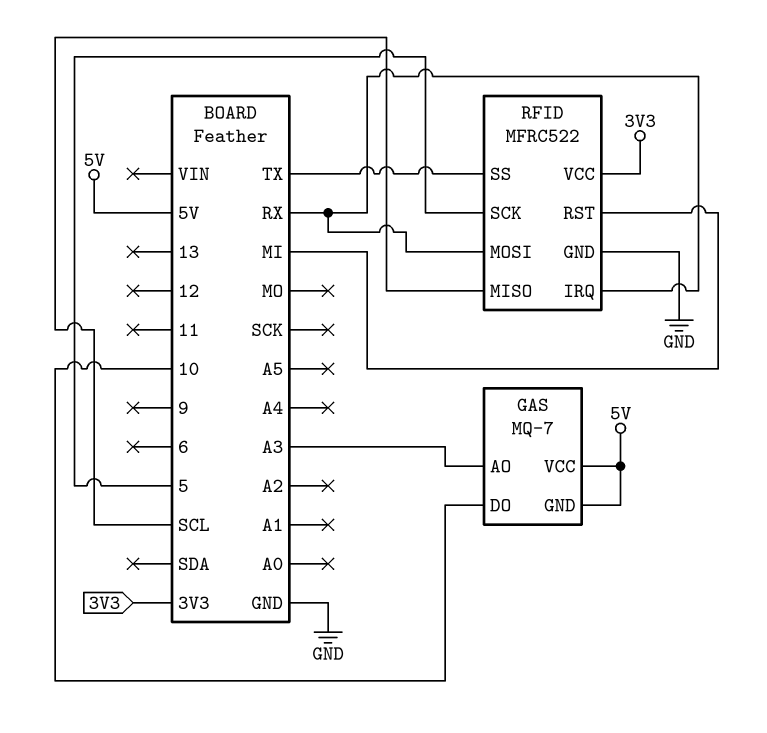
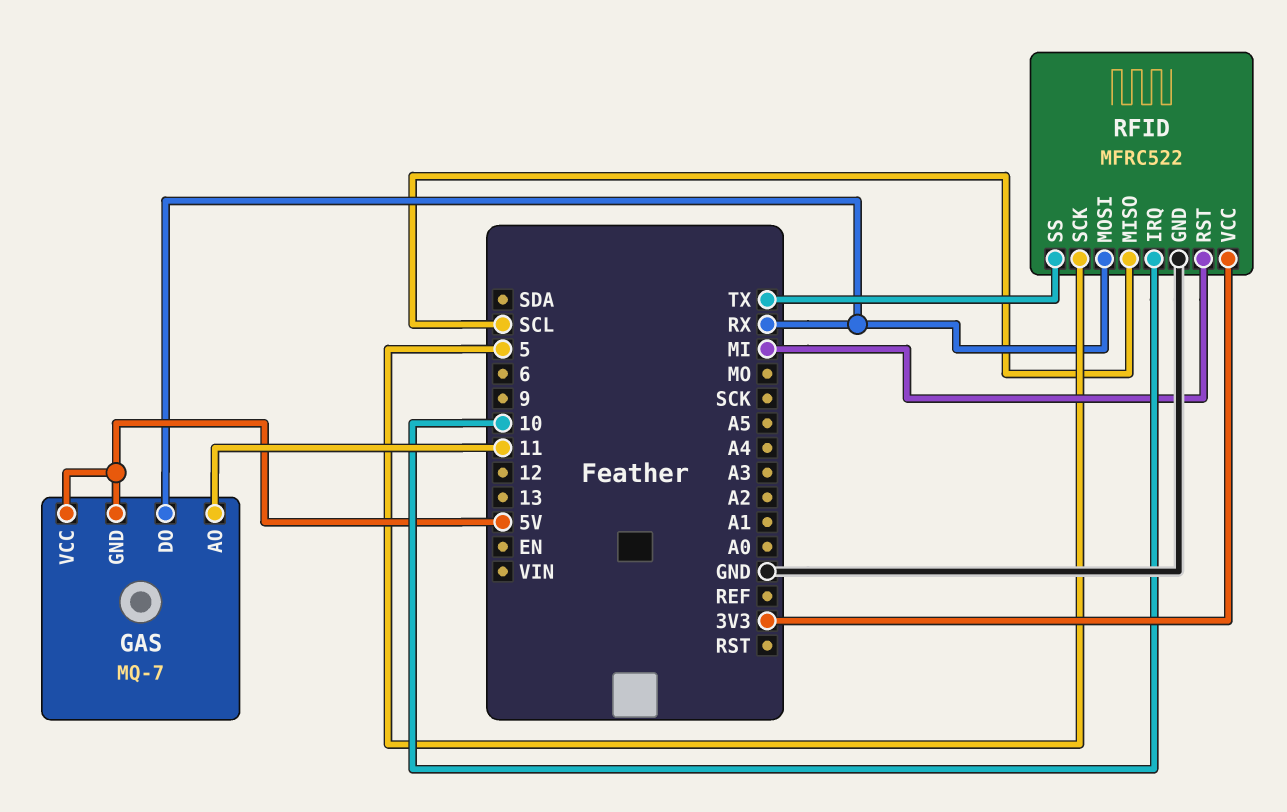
GAS pin AO: A3 -> 11
GAS pin DO: 10 -> RX
RFID pin IRQ: RX -> 10

